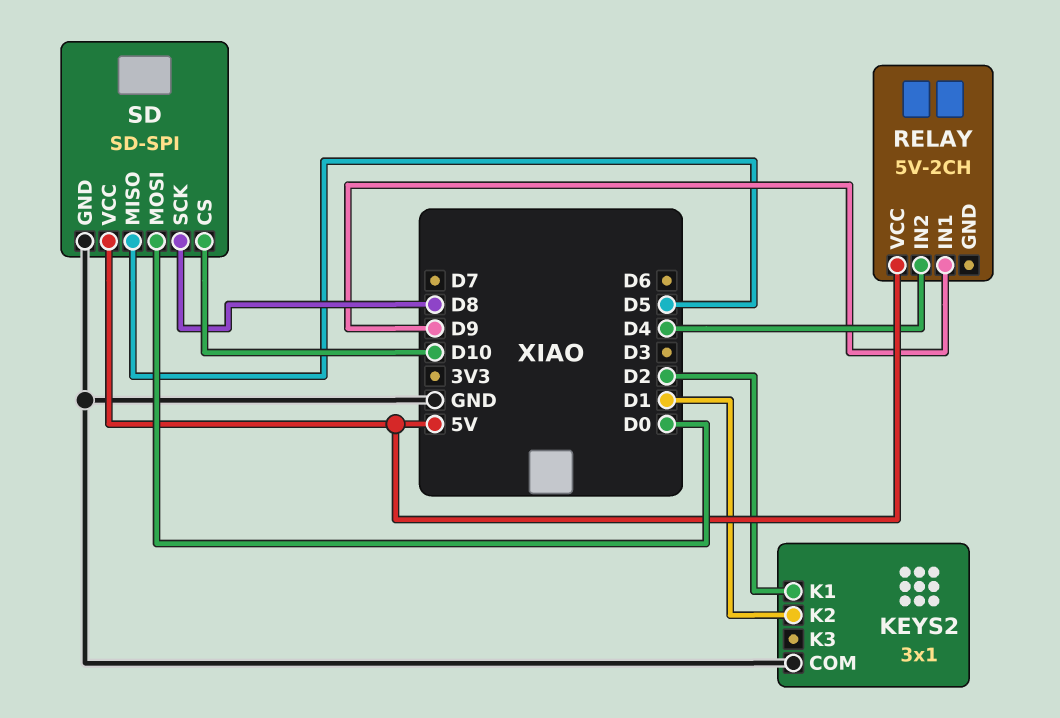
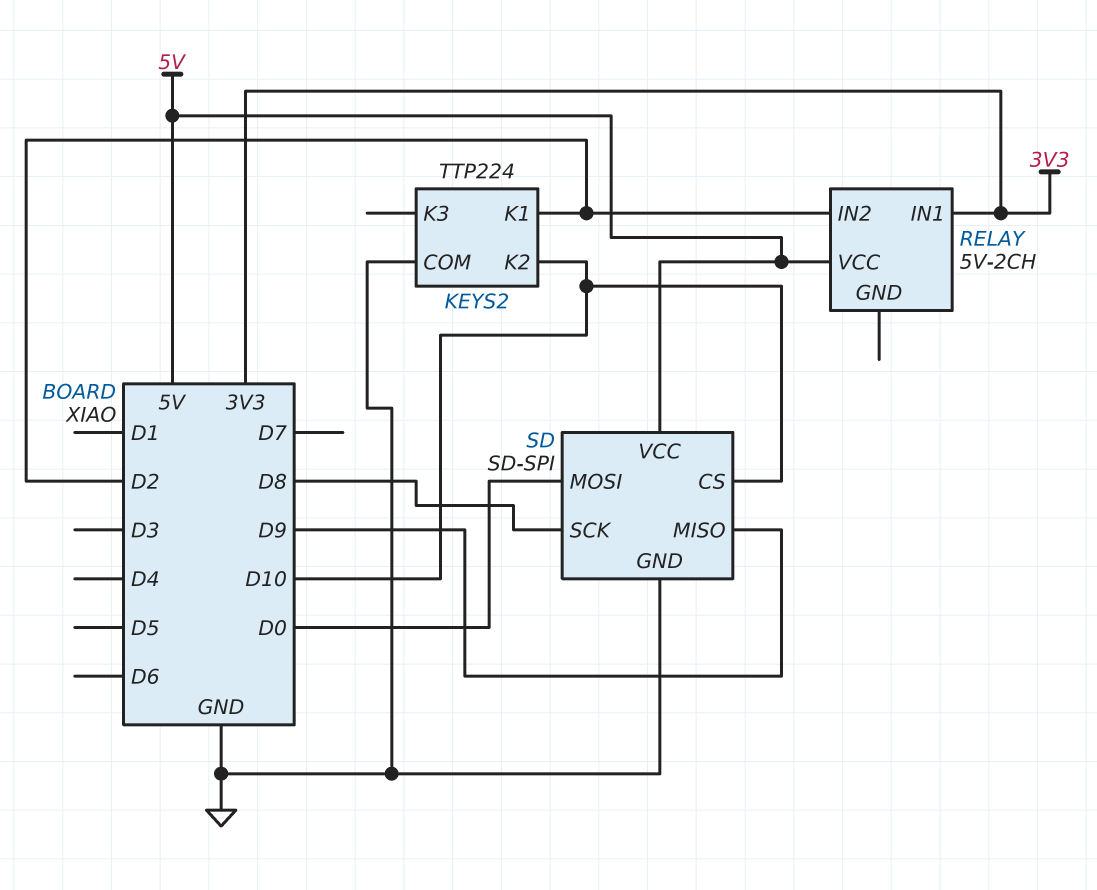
KEYS2: 3x1 -> TTP224
KEYS2 pin K2: D1 -> D10
RELAY pin IN1: D9 -> 3V3
RELAY pin IN2: D4 -> D2
SD pin MISO: D5 -> D9

